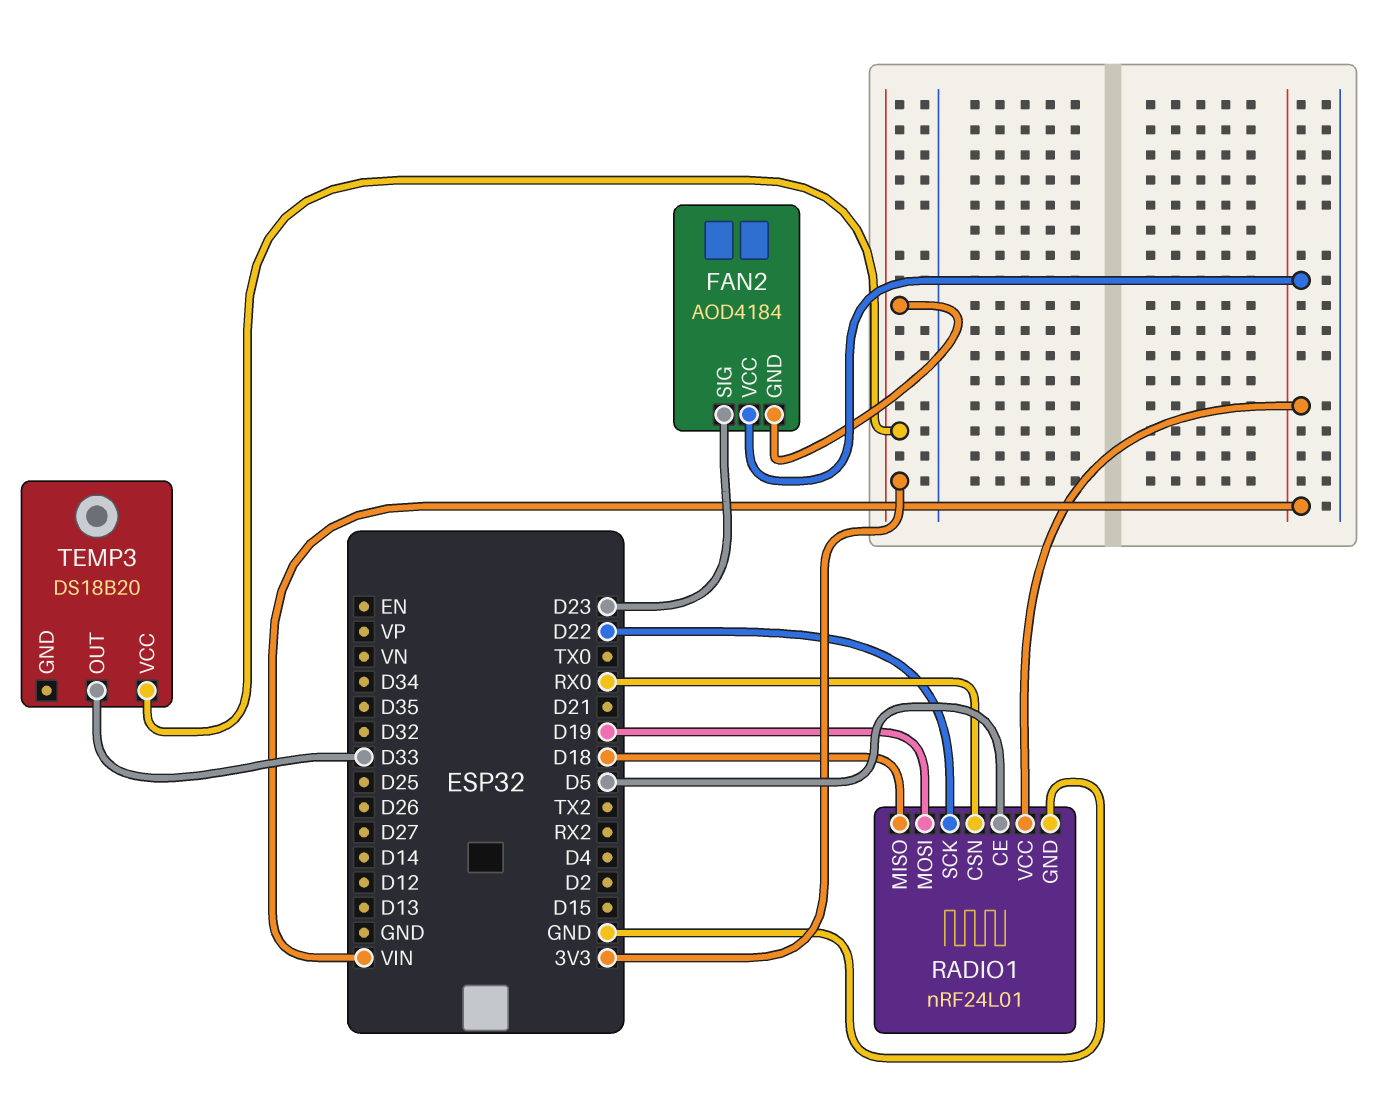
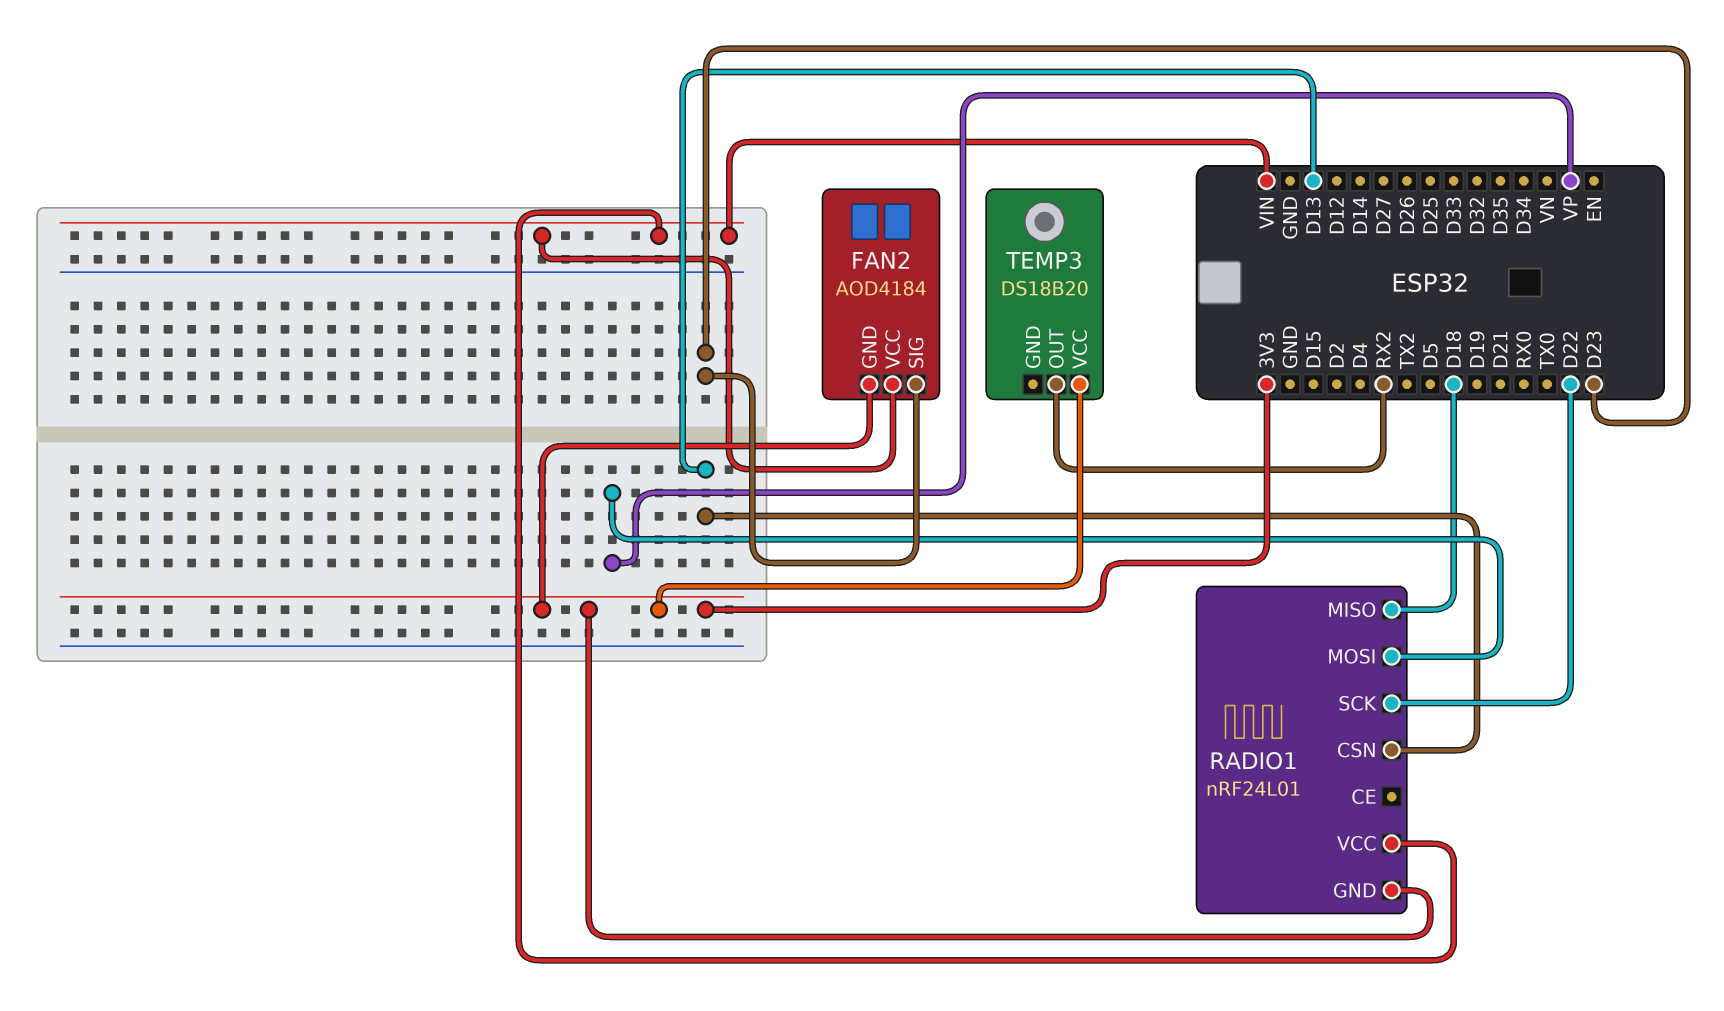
RADIO1 pin CE: D5 -> none
RADIO1 pin CSN: RX0 -> D13
RADIO1 pin GND: GND -> 3V3
RADIO1 pin MOSI: D19 -> VP
TEMP3 pin OUT: D33 -> RX2

